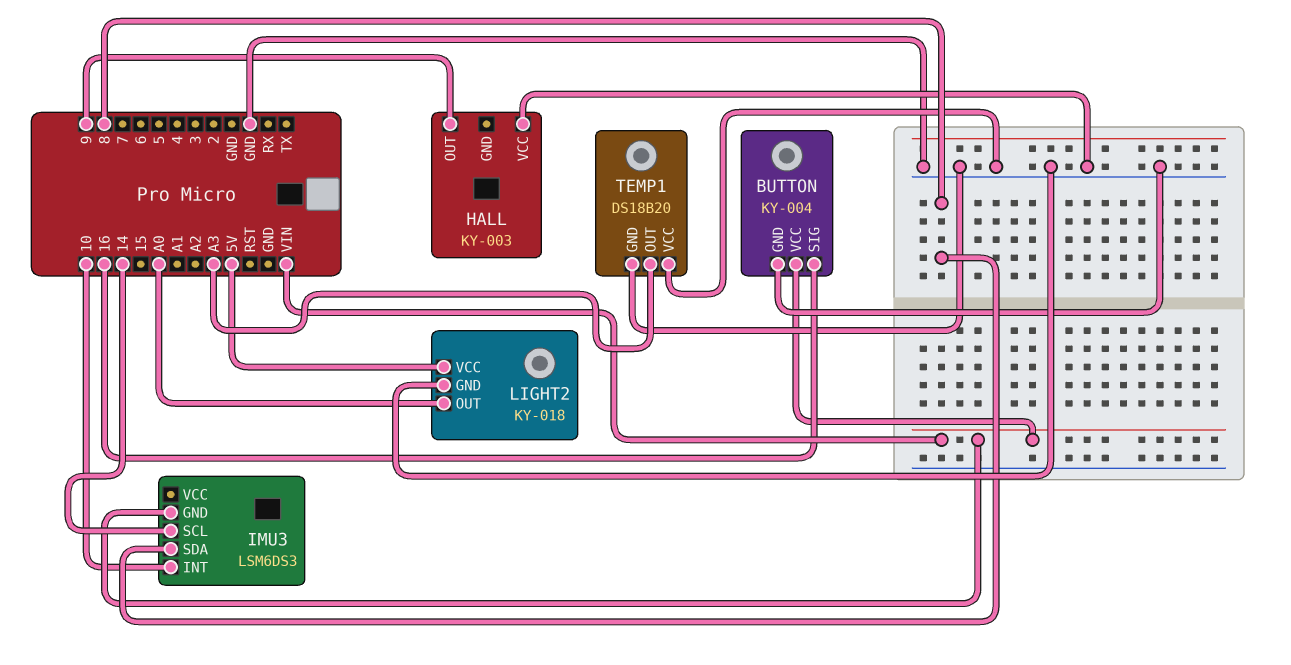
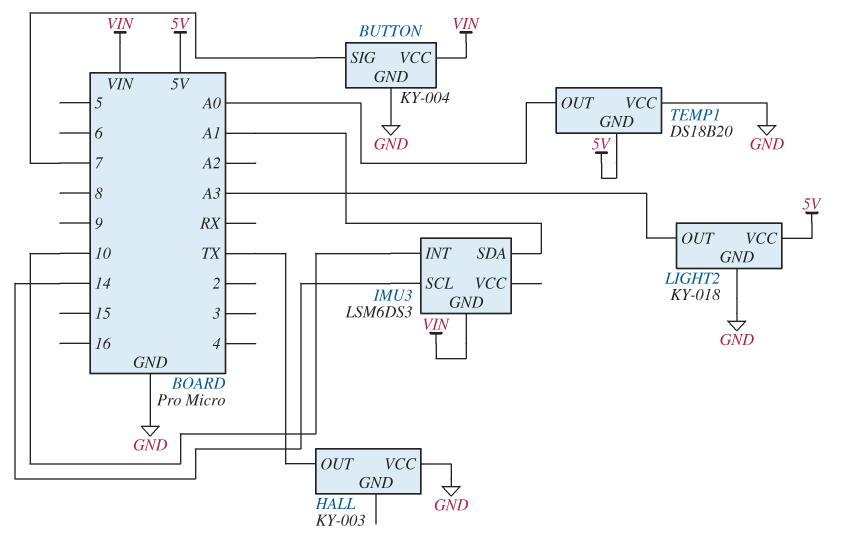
BUTTON pin SIG: 16 -> 7
HALL pin OUT: 9 -> TX
IMU3 pin SDA: 8 -> A1
LIGHT2 pin OUT: A0 -> A3
TEMP1 pin GND: GND -> 5V
TEMP1 pin OUT: A3 -> A0

